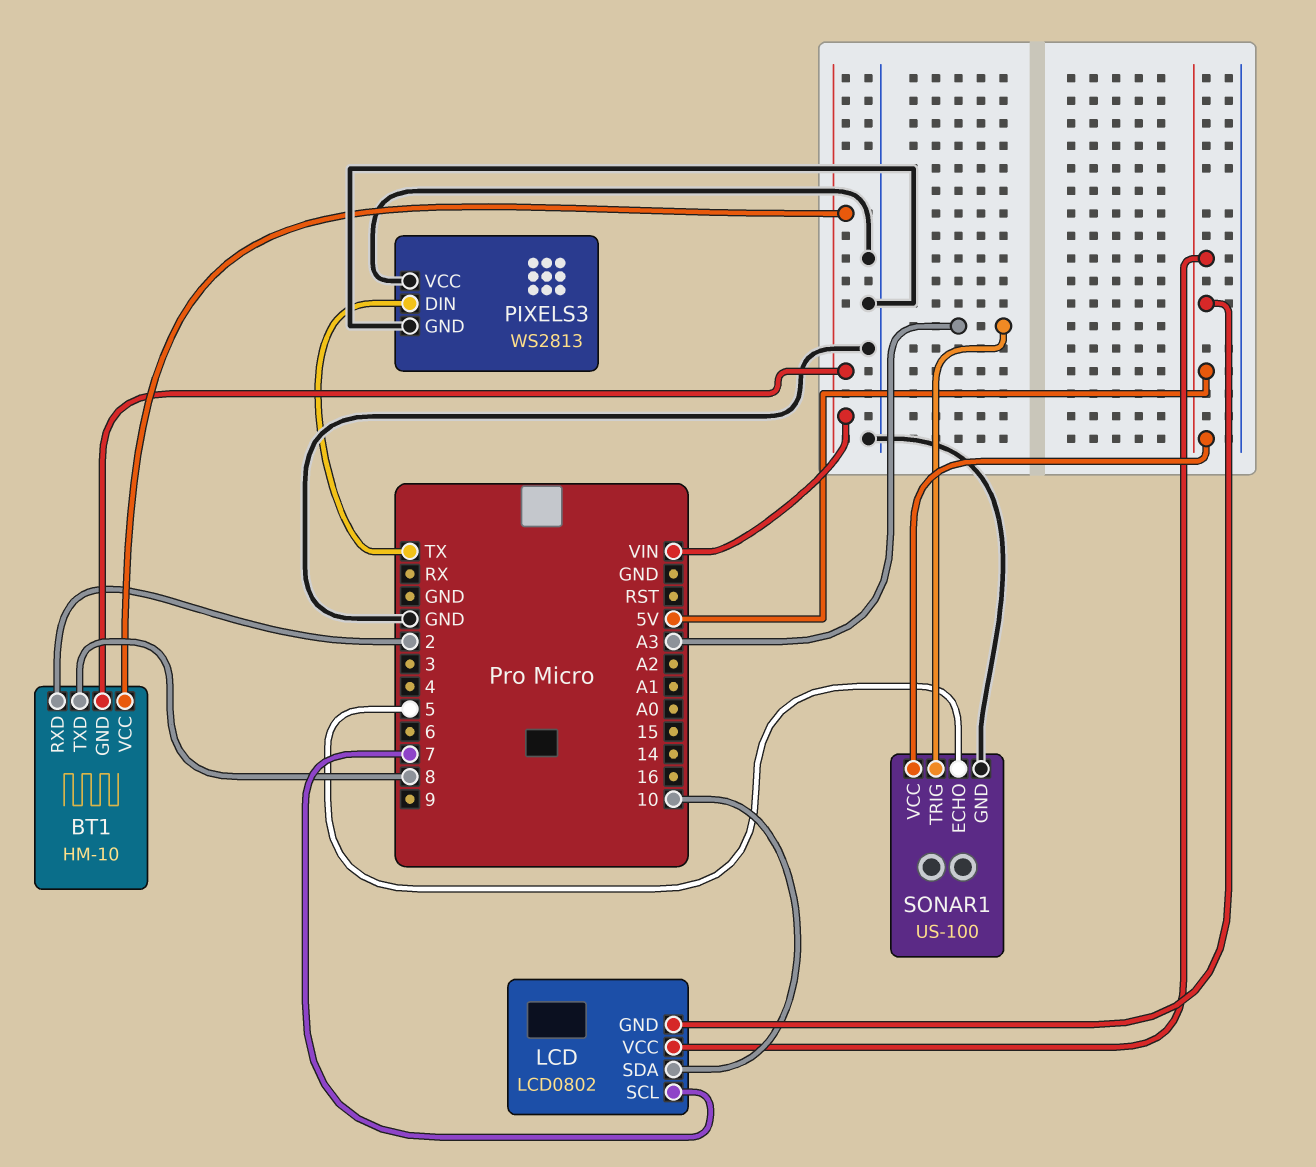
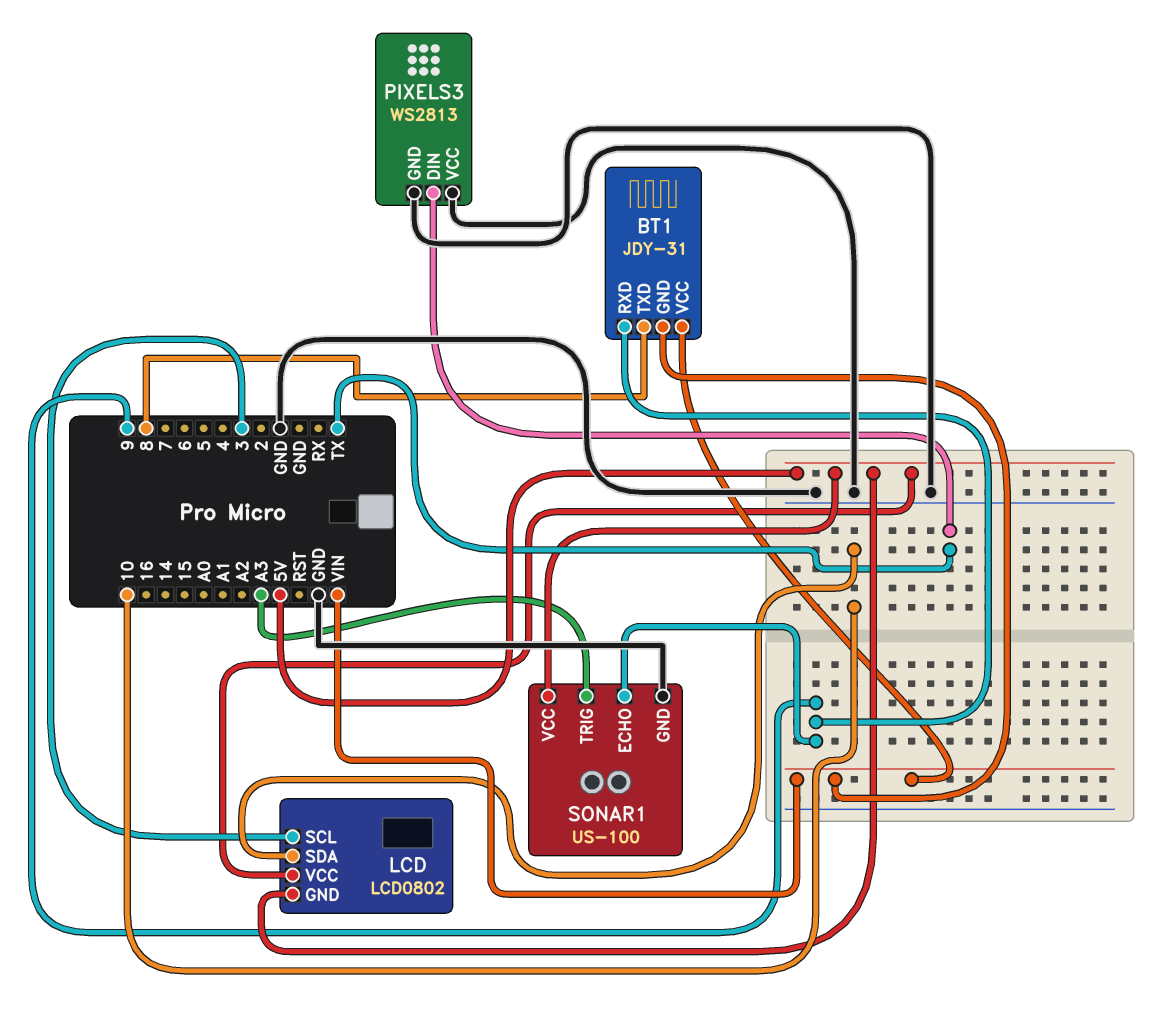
BT1: HM-10 -> JDY-31
BT1 pin RXD: 2 -> 9
LCD pin SCL: 7 -> 3
SONAR1 pin ECHO: 5 -> 9

